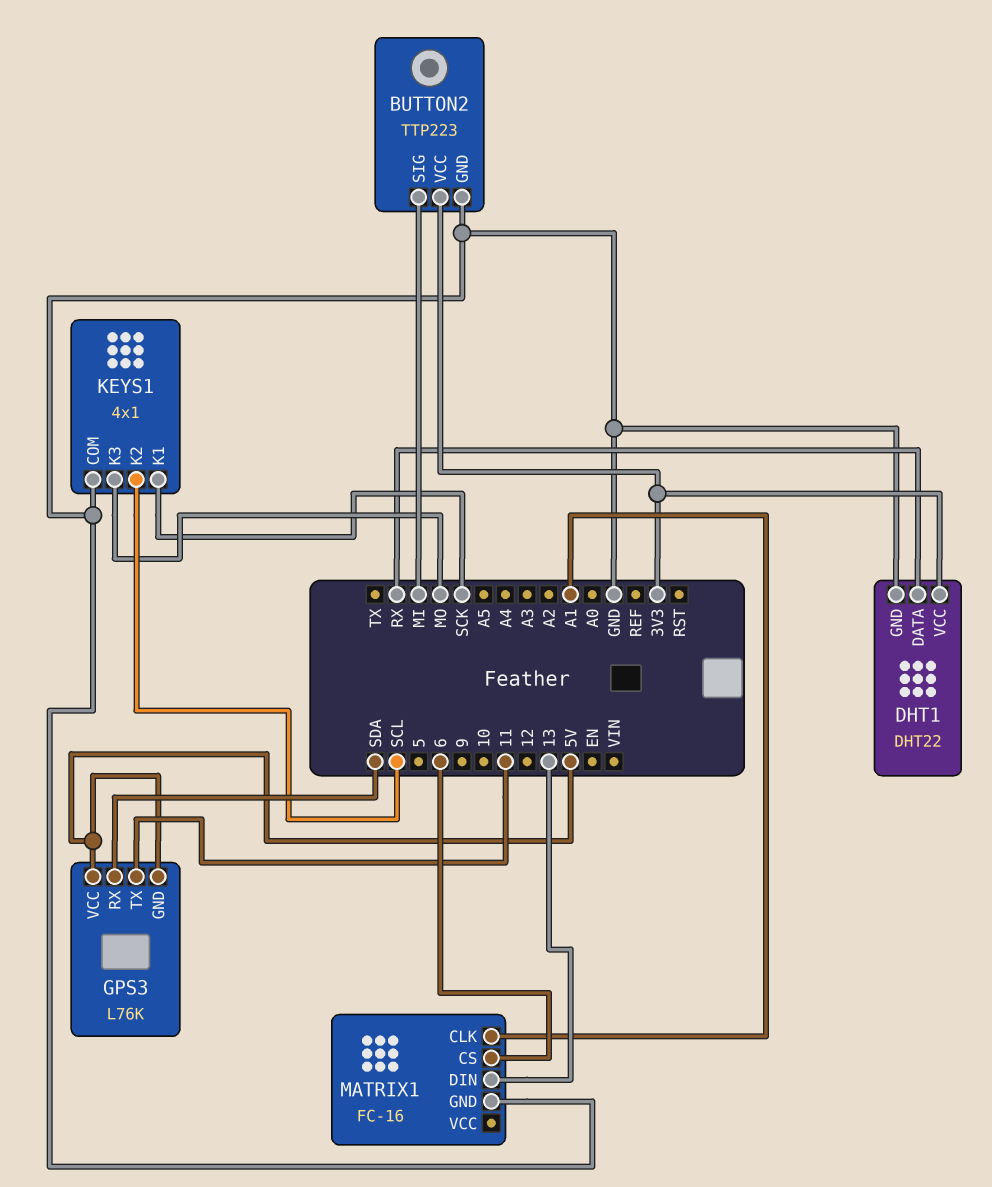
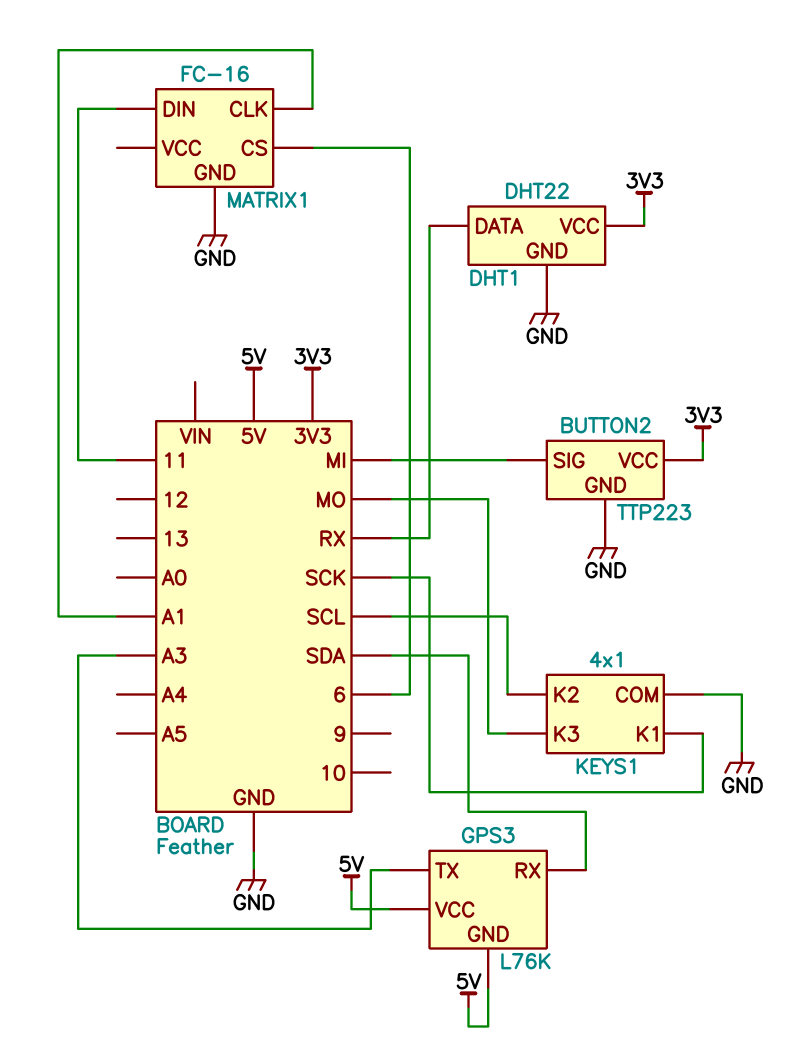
GPS3 pin TX: 11 -> A3
MATRIX1 pin DIN: 13 -> 11

